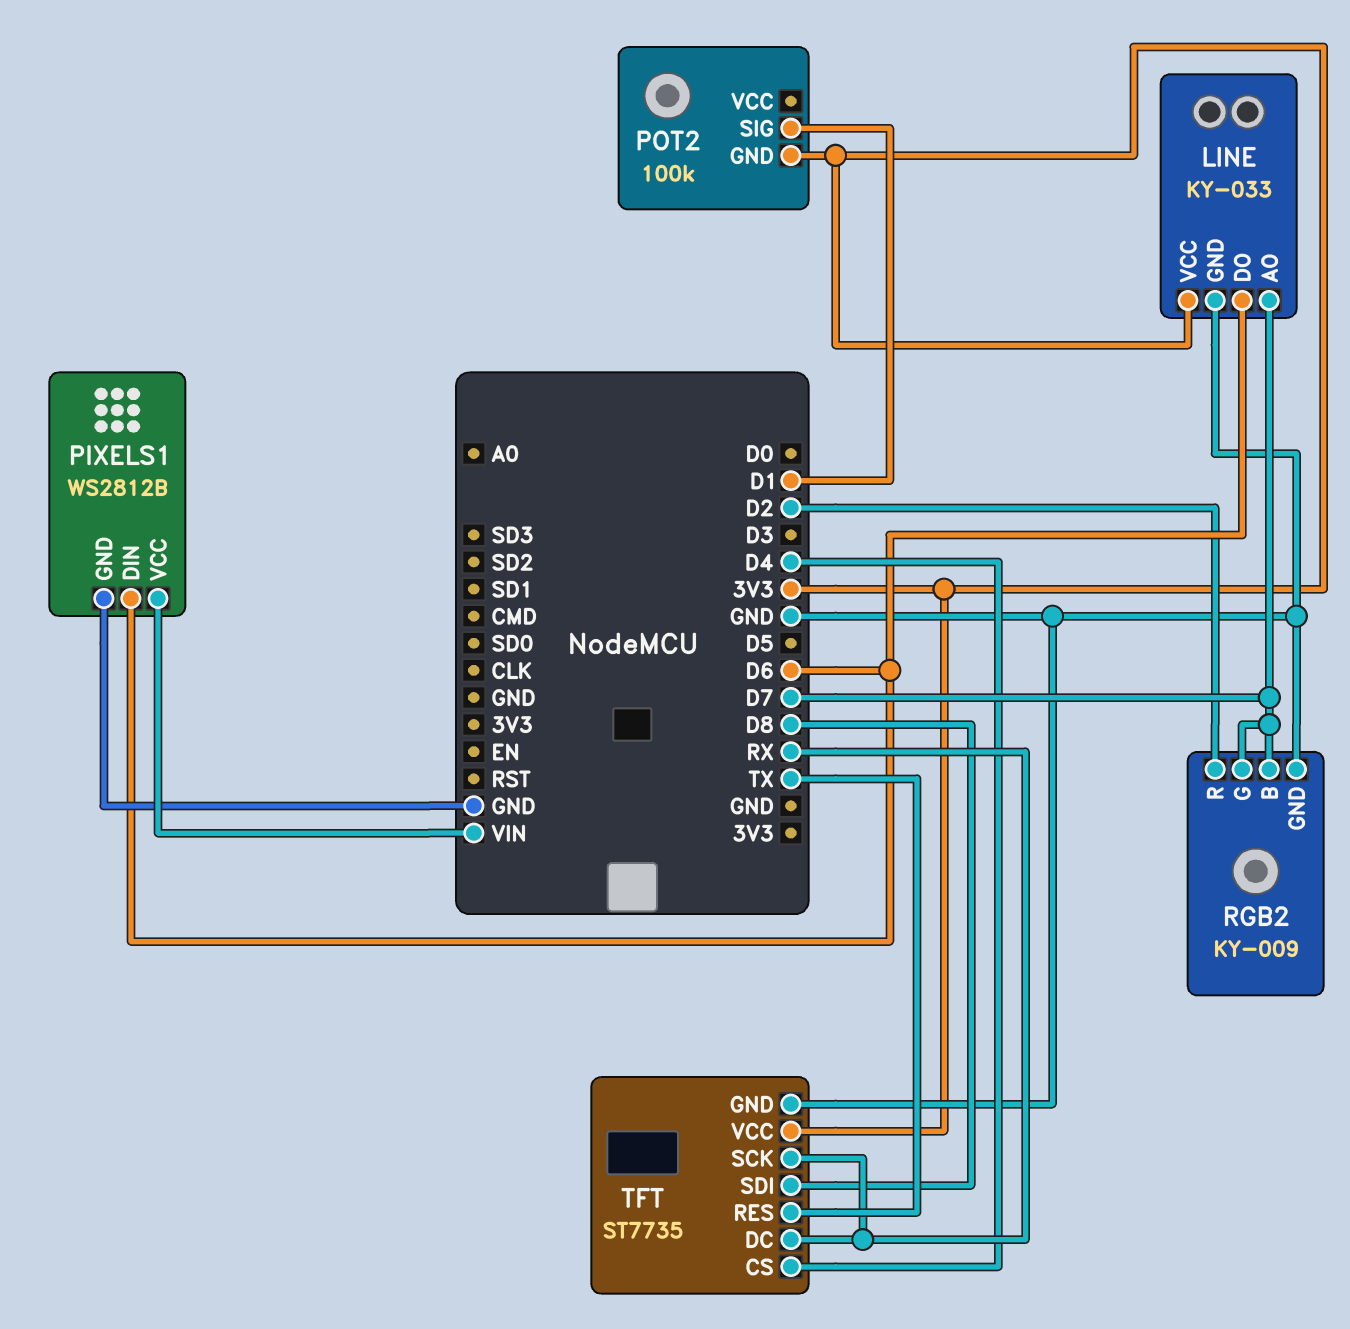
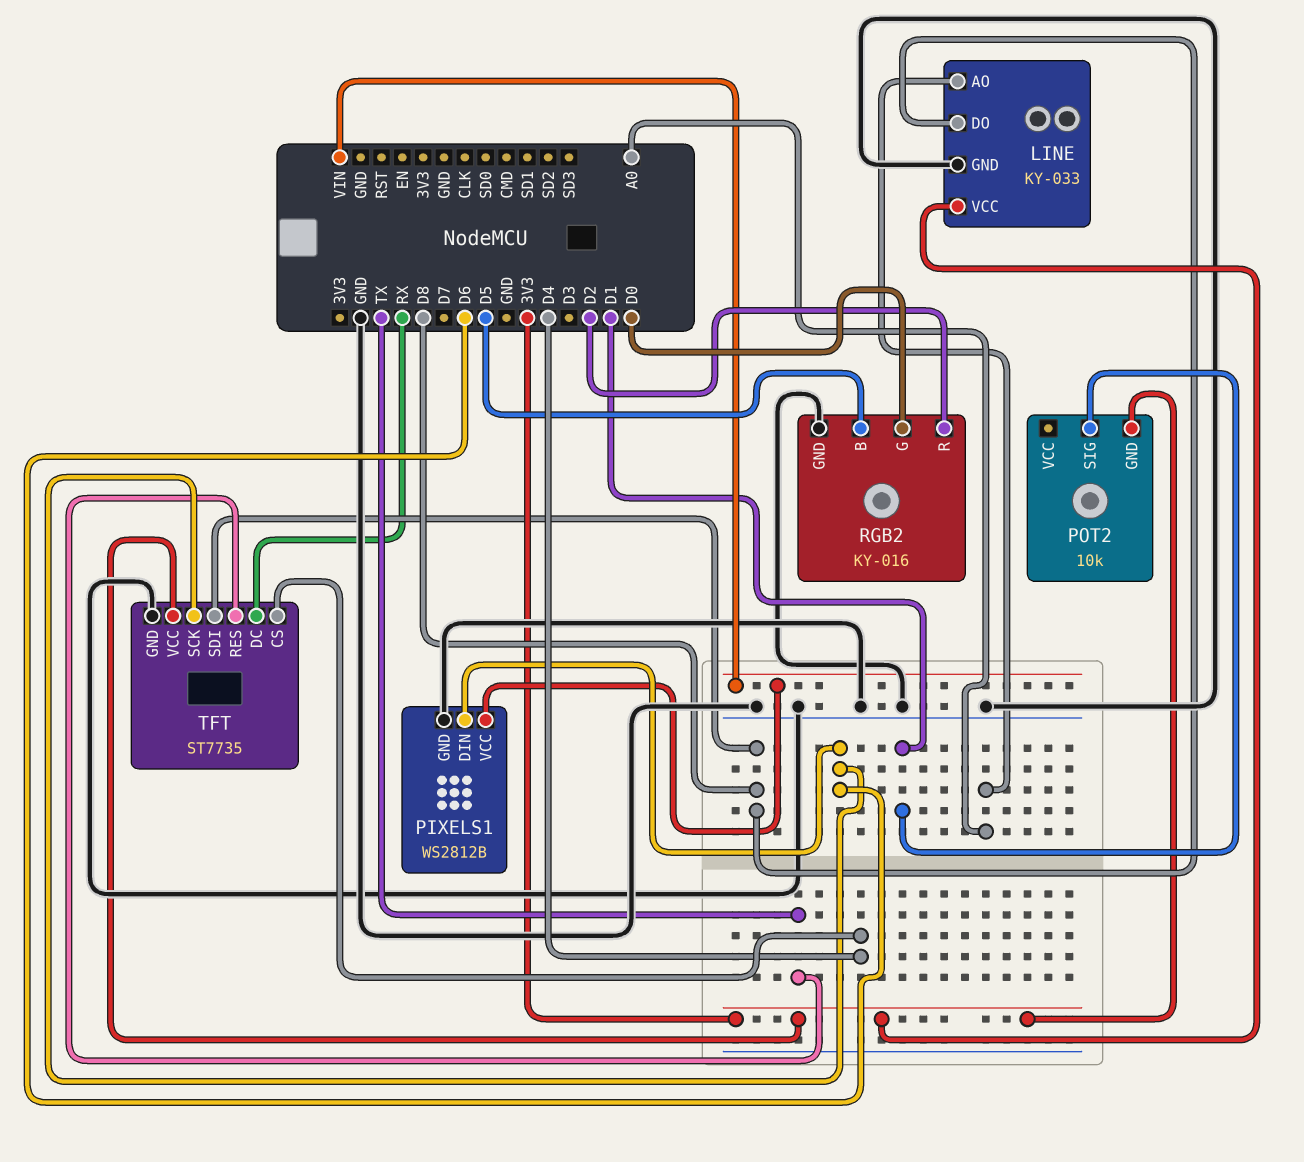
LINE pin AO: D7 -> A0
LINE pin DO: D6 -> D8
POT2: 100k -> 10k
RGB2: KY-009 -> KY-016
RGB2 pin B: D7 -> D5
RGB2 pin G: D7 -> D0
TFT pin SCK: RX -> D6

